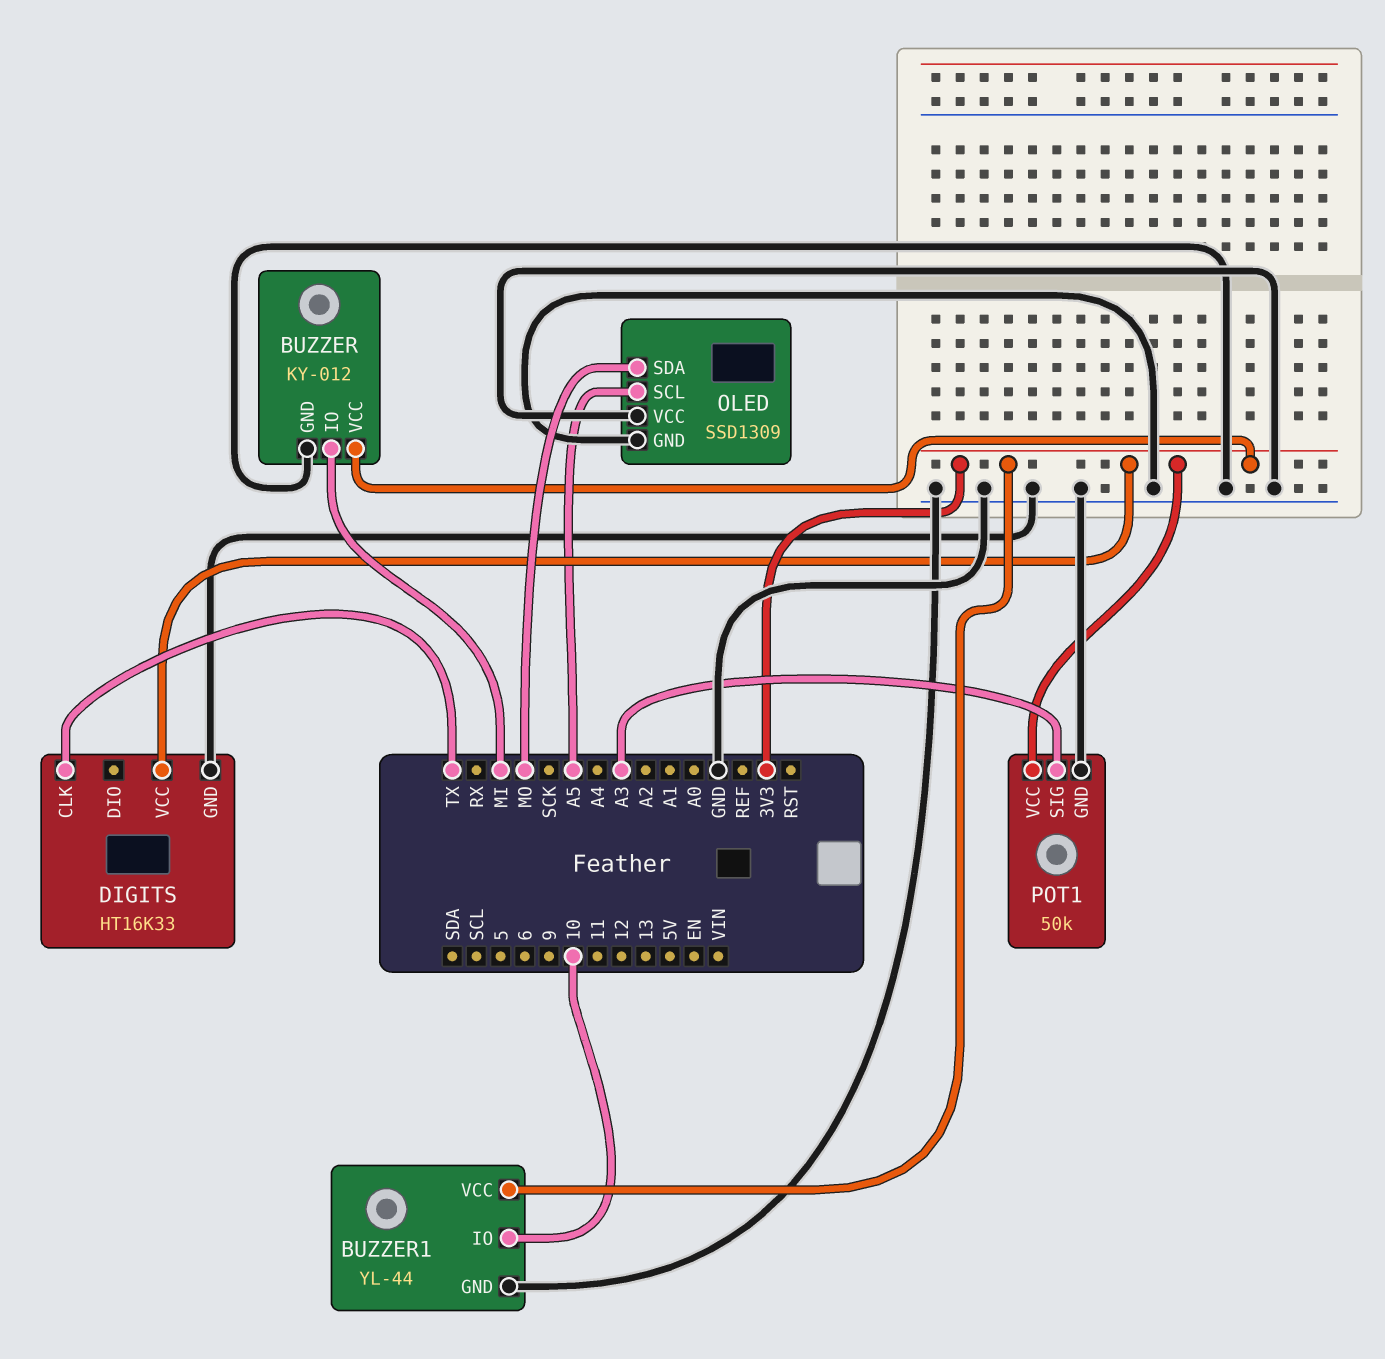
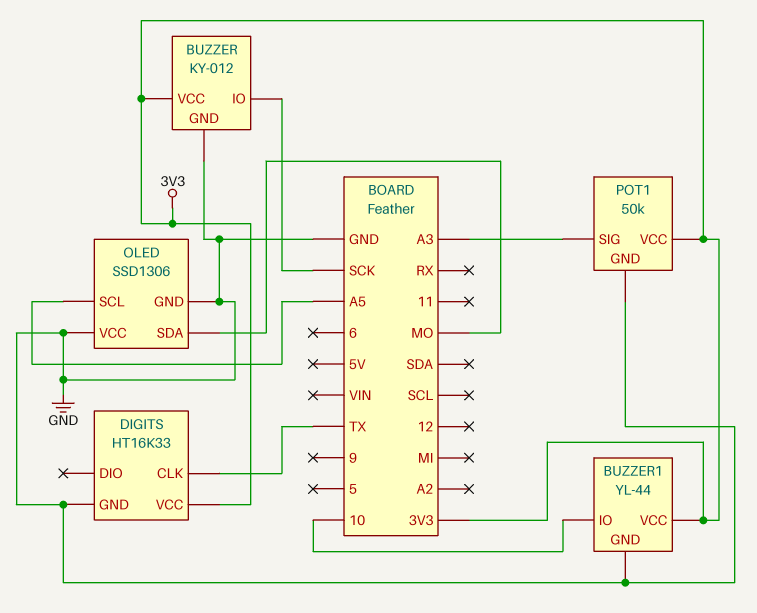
BUZZER pin IO: MI -> SCK
OLED: SSD1309 -> SSD1306

